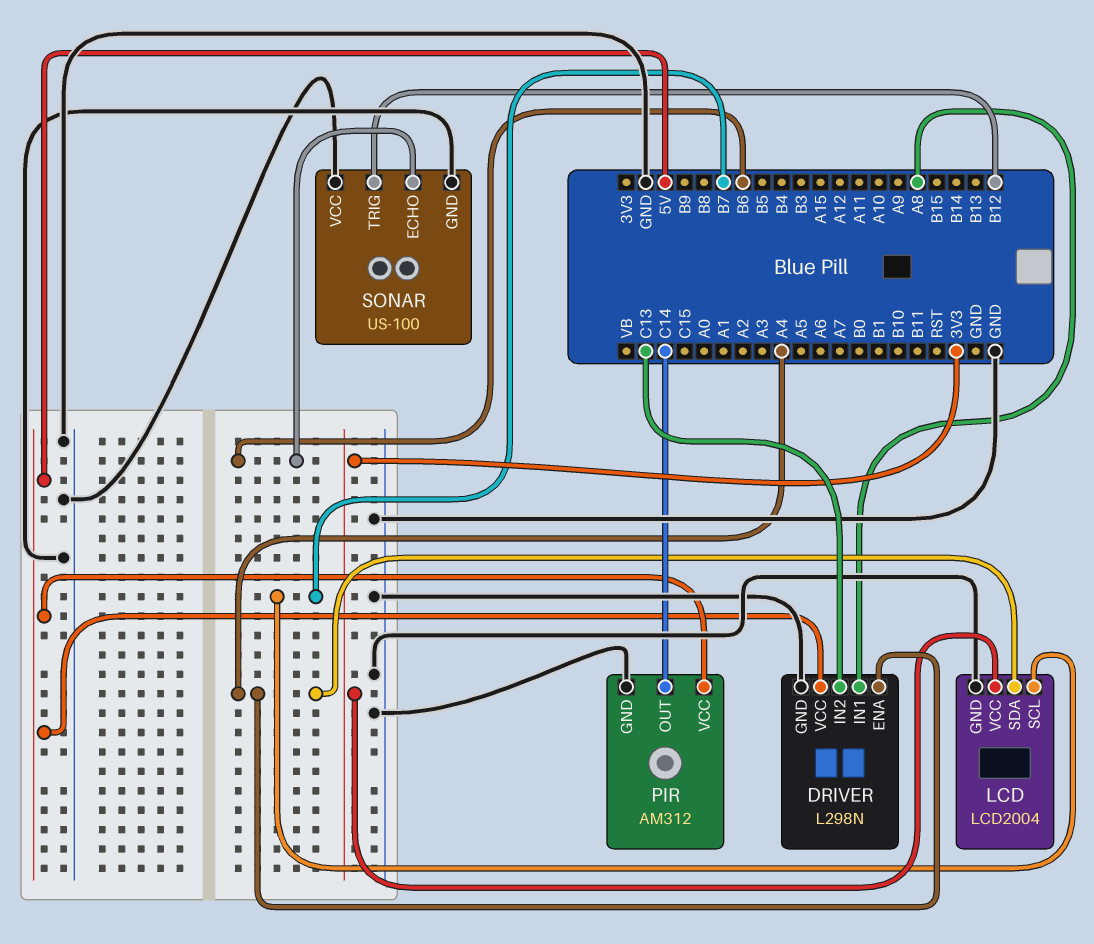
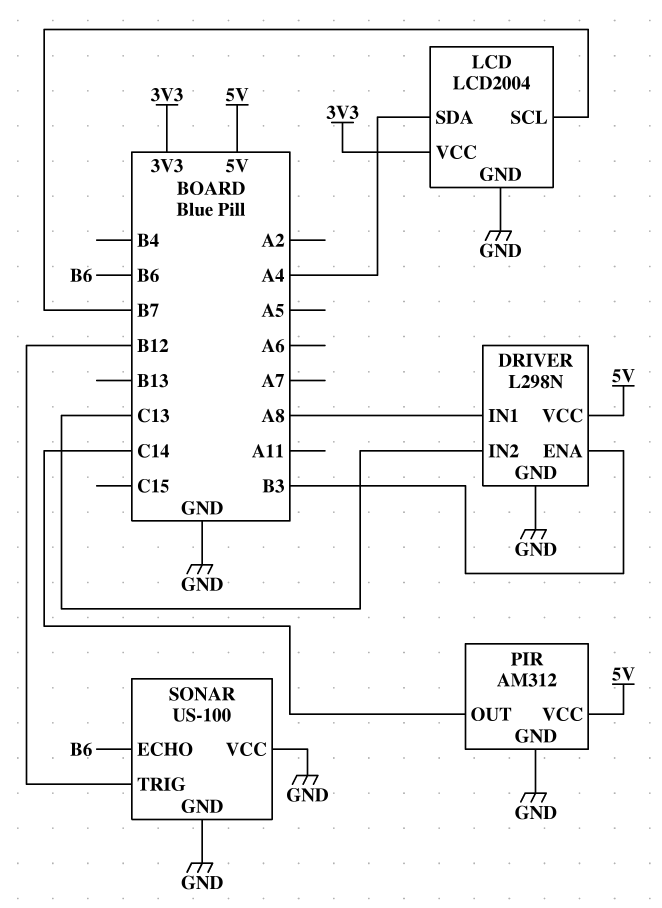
DRIVER pin ENA: A4 -> B3

